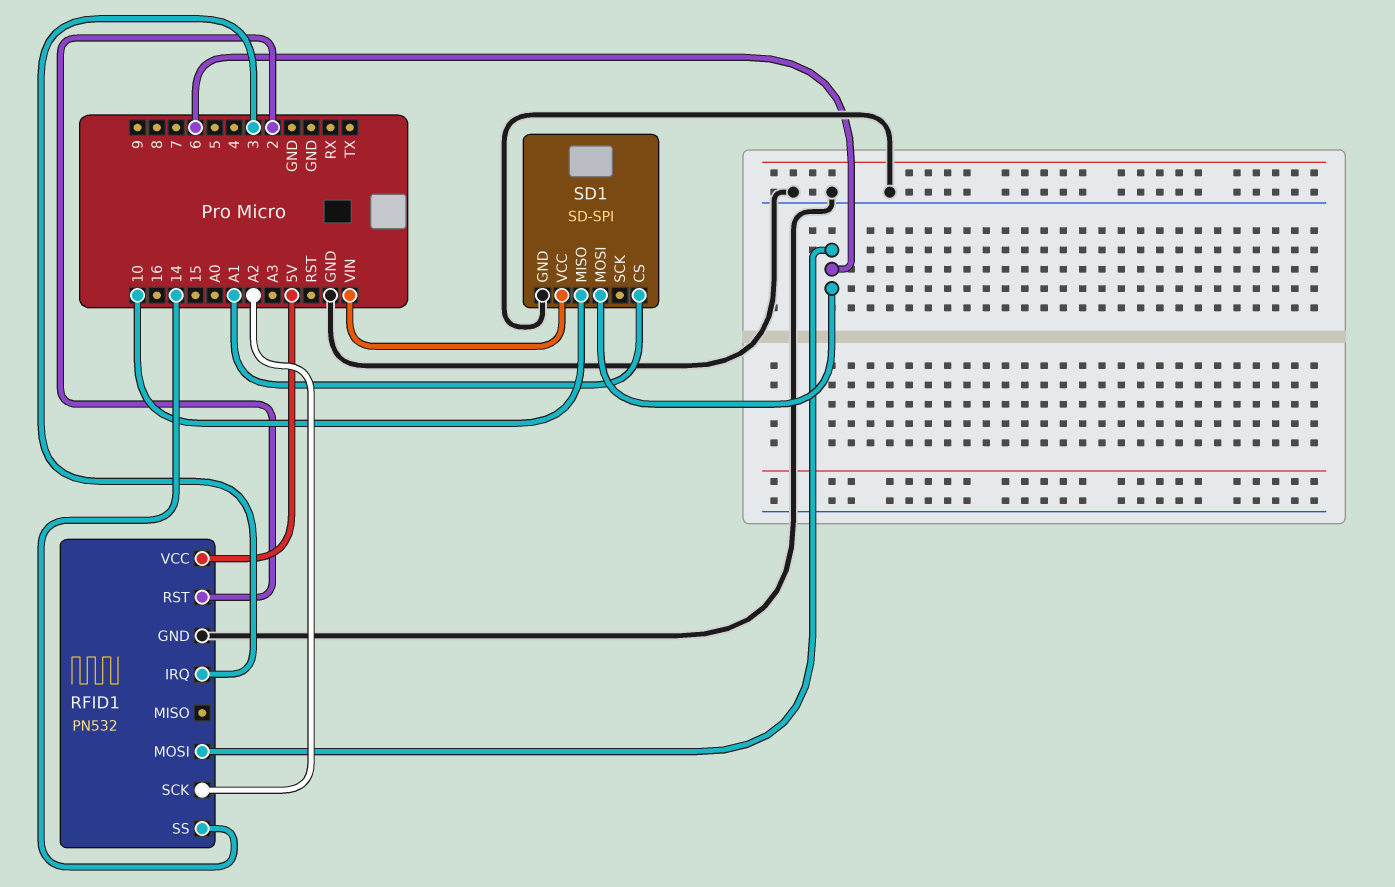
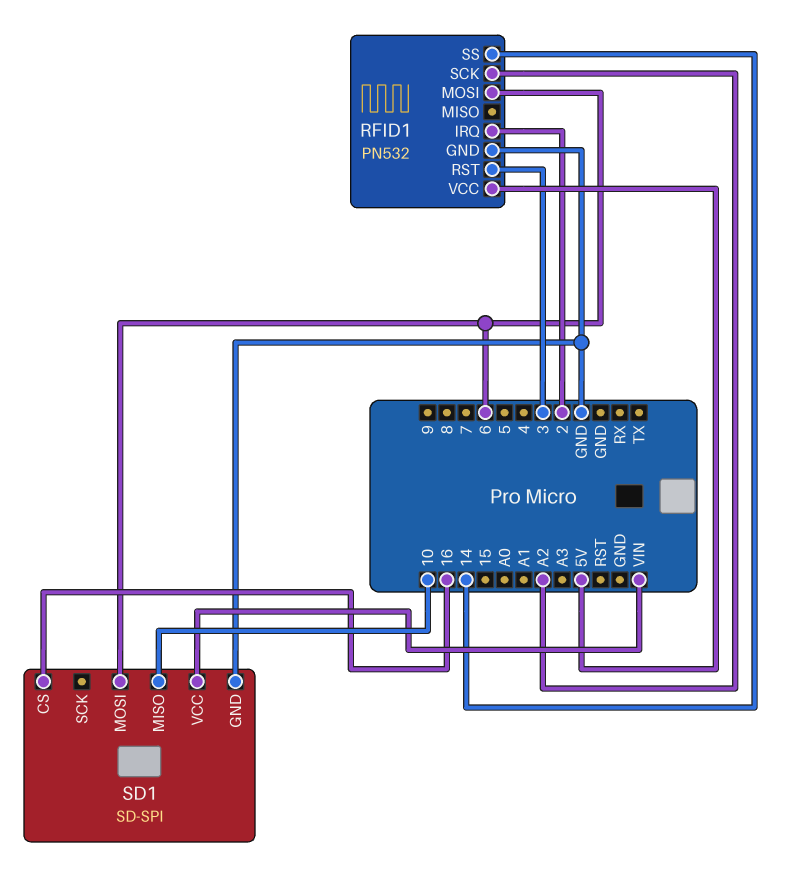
RFID1 pin IRQ: 3 -> 2
RFID1 pin RST: 2 -> 3
SD1 pin CS: A1 -> 16

